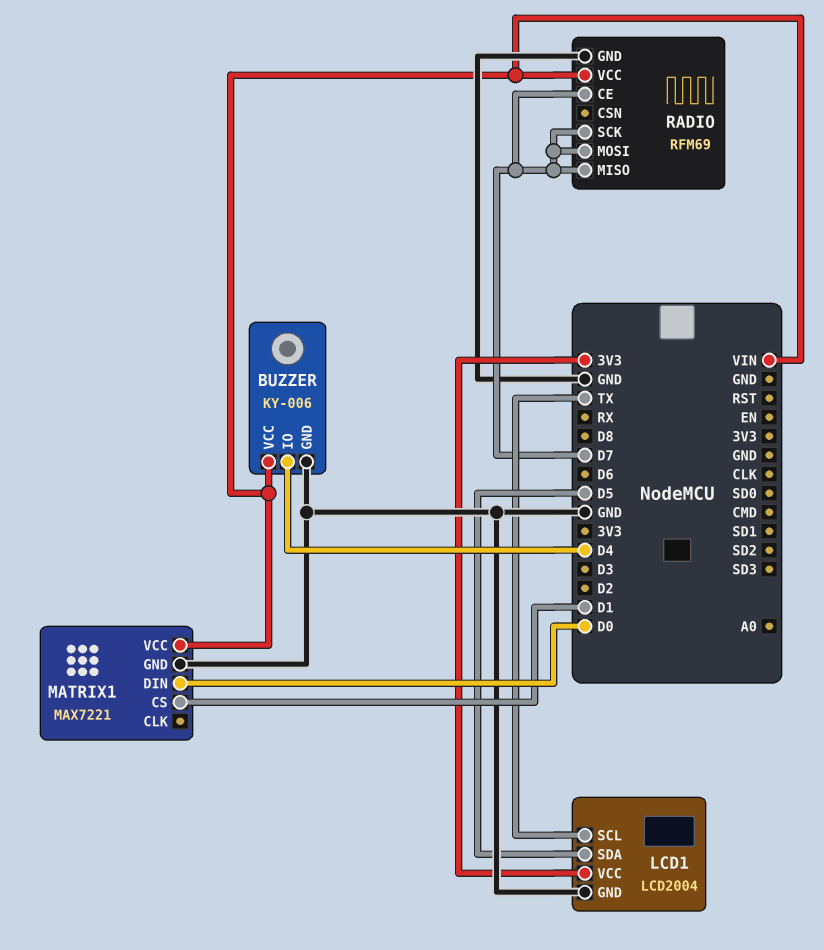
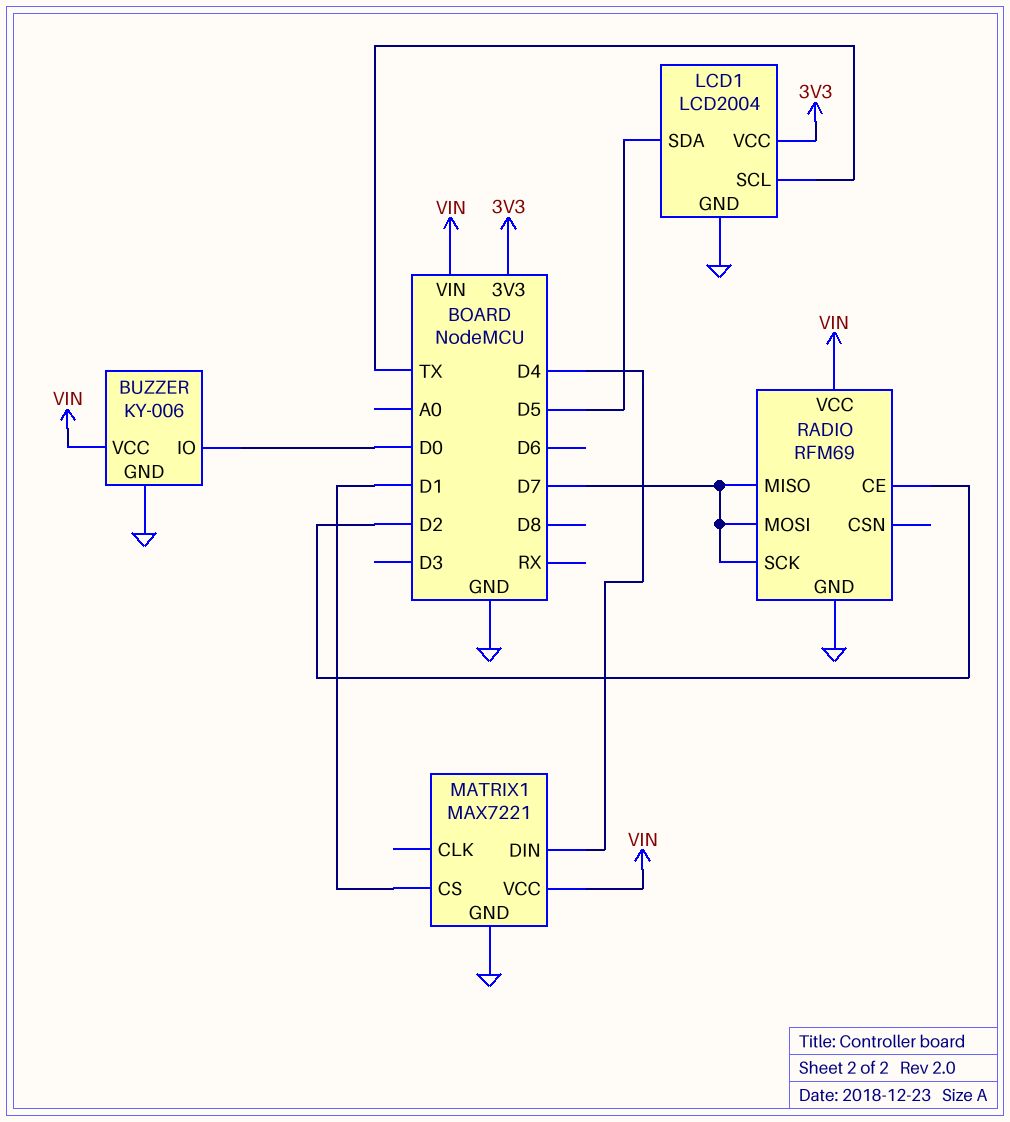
BUZZER pin IO: D4 -> D0
MATRIX1 pin DIN: D0 -> D4
RADIO pin CE: D7 -> D2

